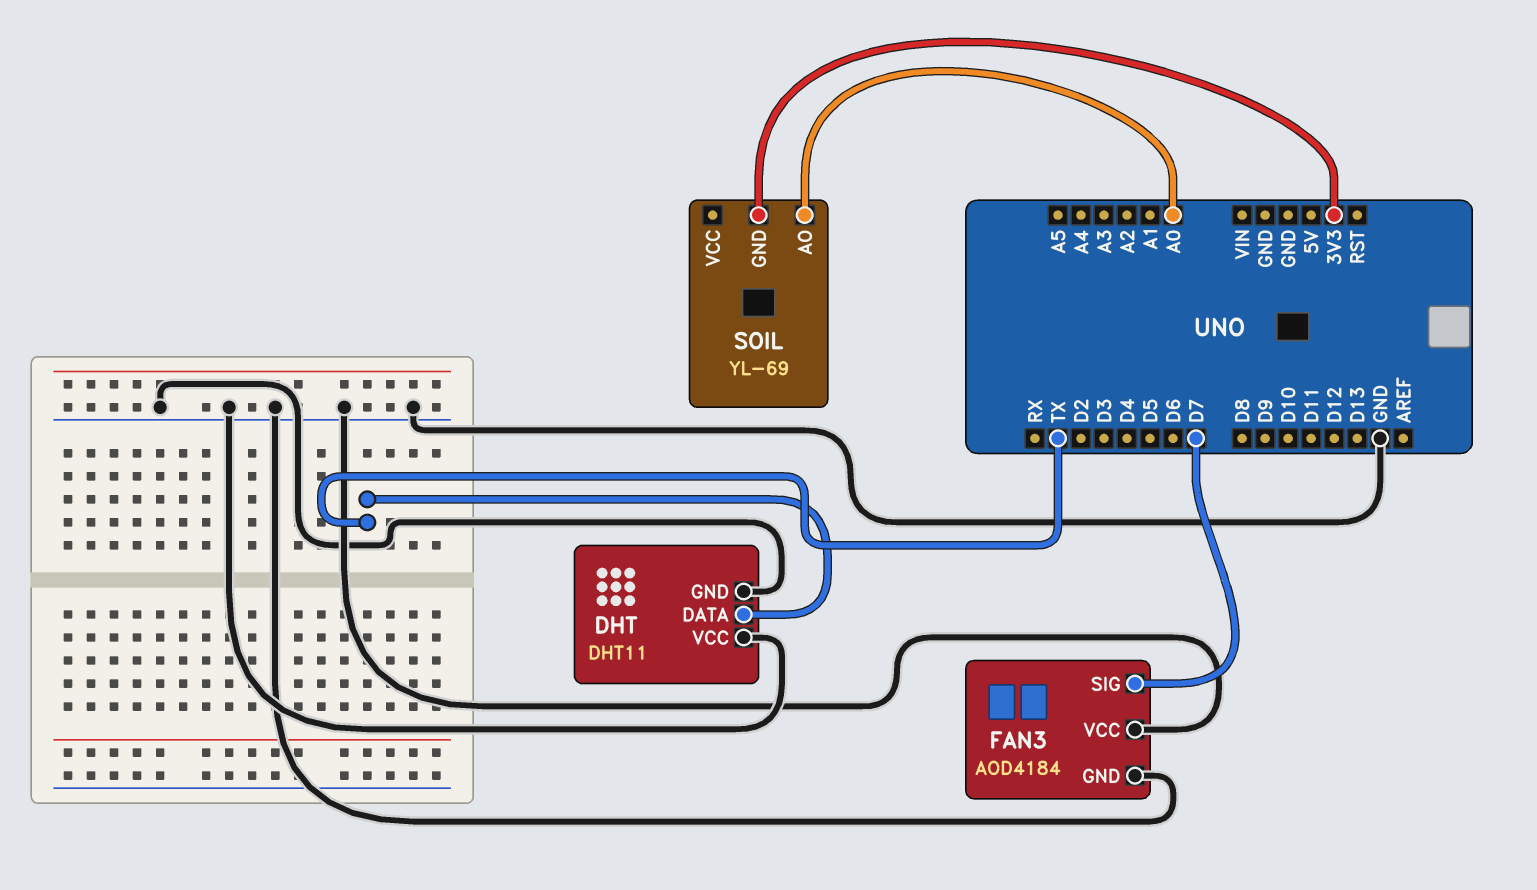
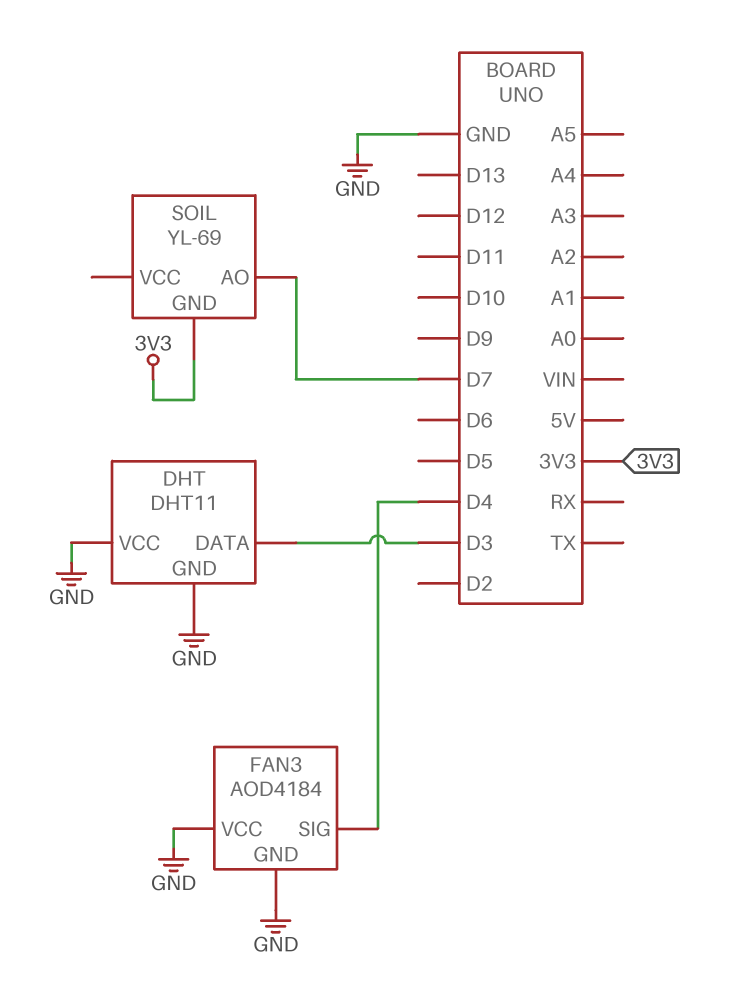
DHT pin DATA: TX -> D3
FAN3 pin SIG: D7 -> D4
SOIL pin AO: A0 -> D7

